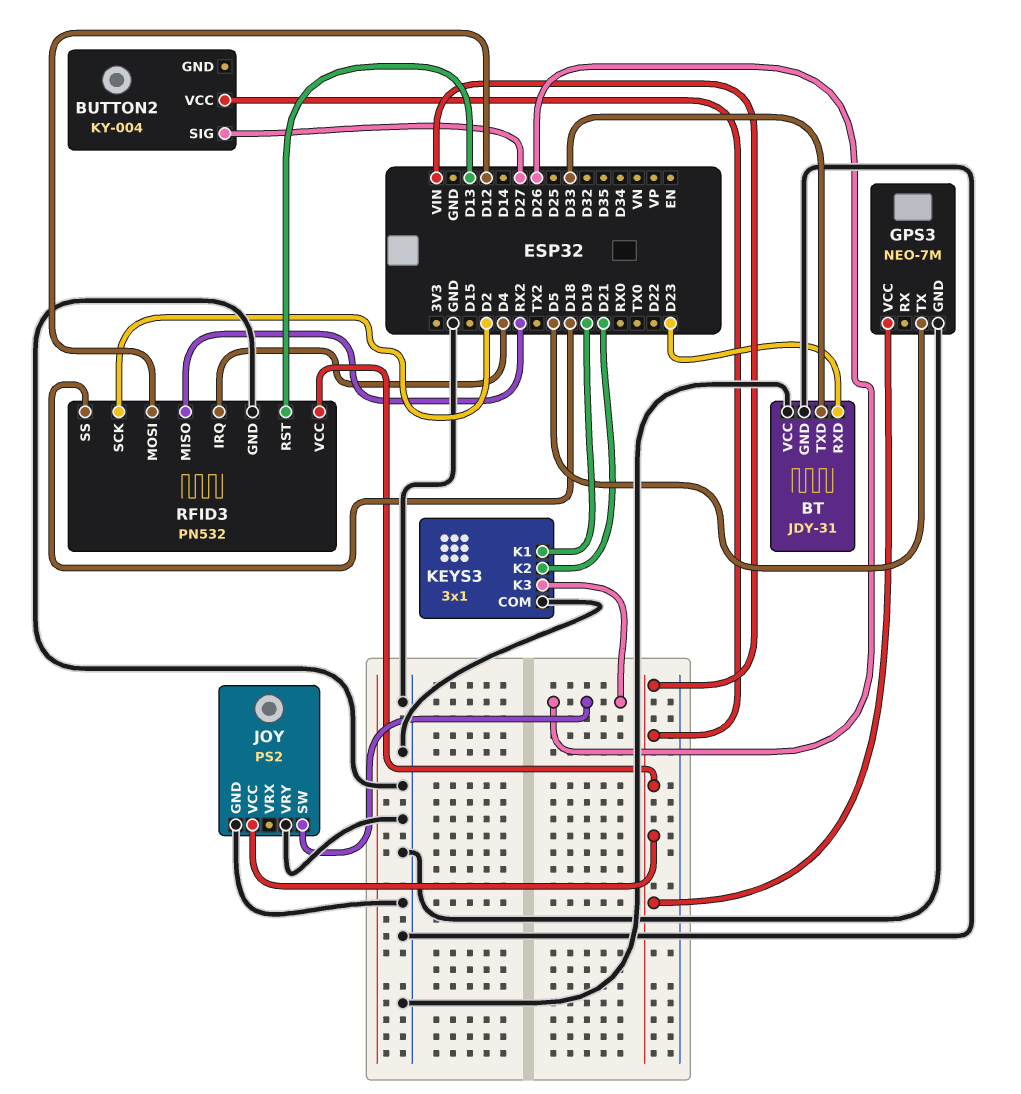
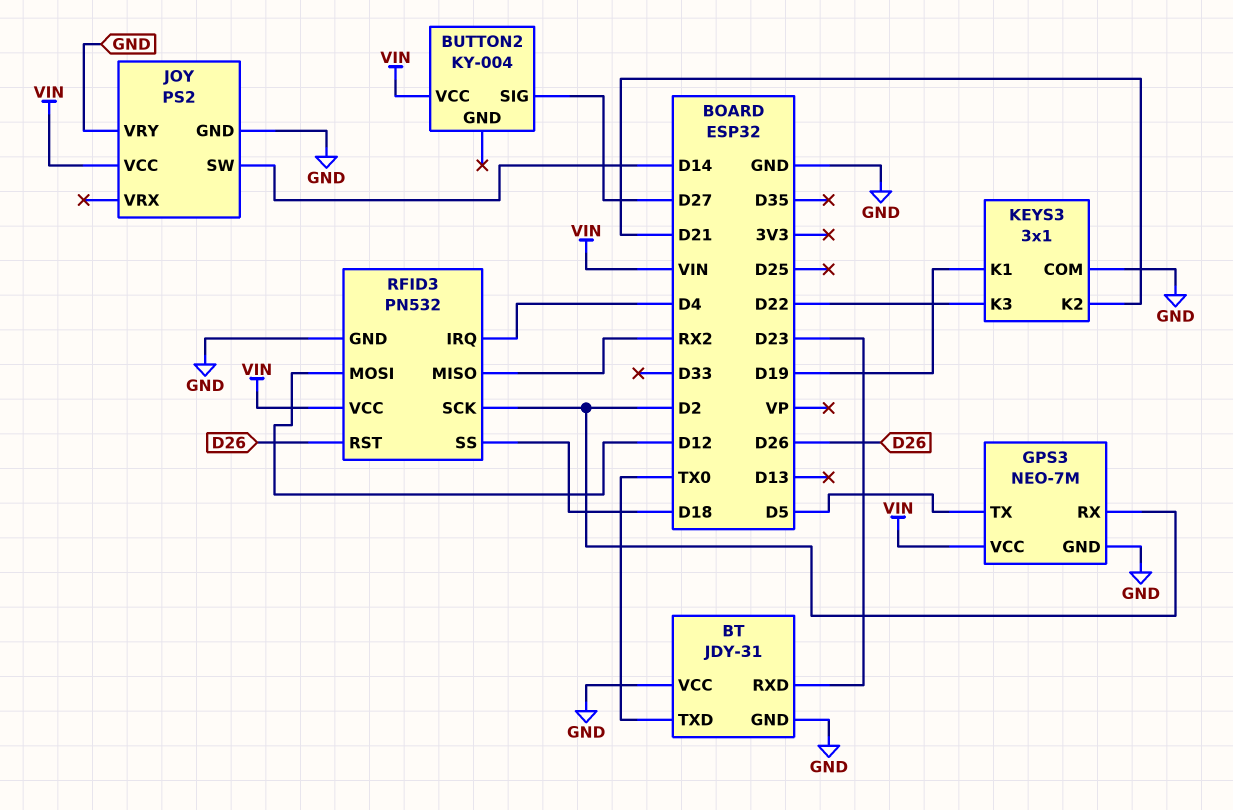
BT pin TXD: D33 -> TX0
GPS3 pin RX: none -> D2
JOY pin SW: D26 -> D14
KEYS3 pin K3: D26 -> D22
RFID3 pin RST: D13 -> D26

